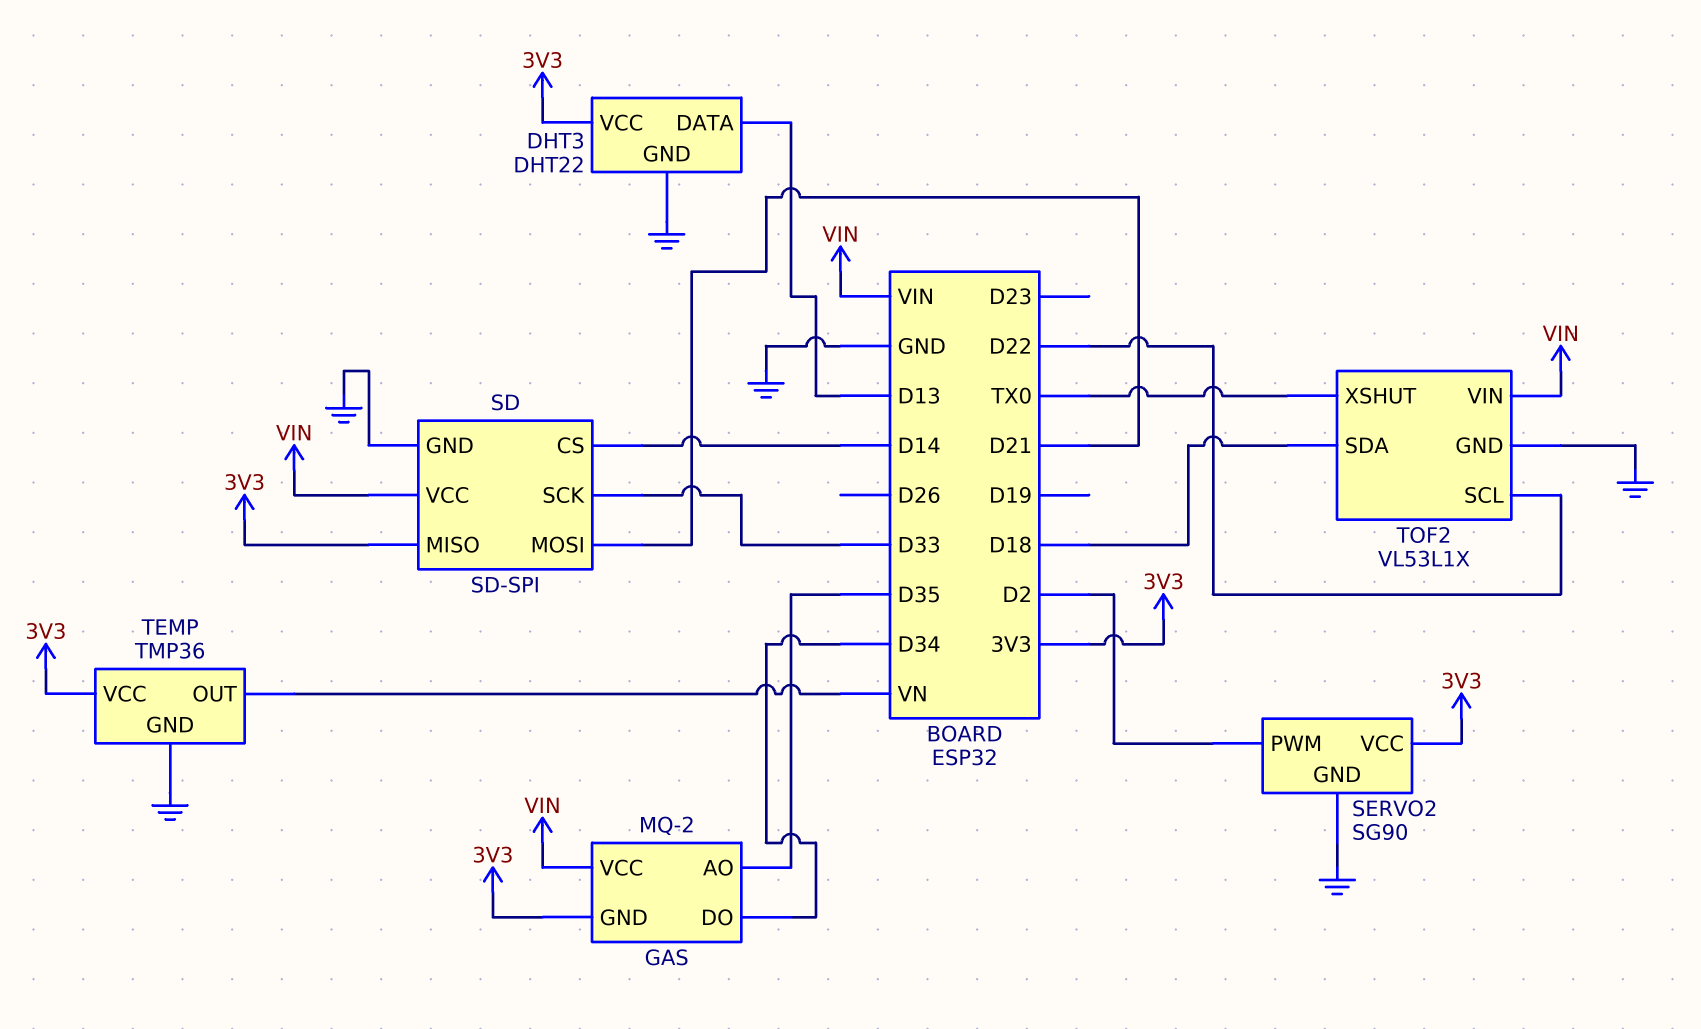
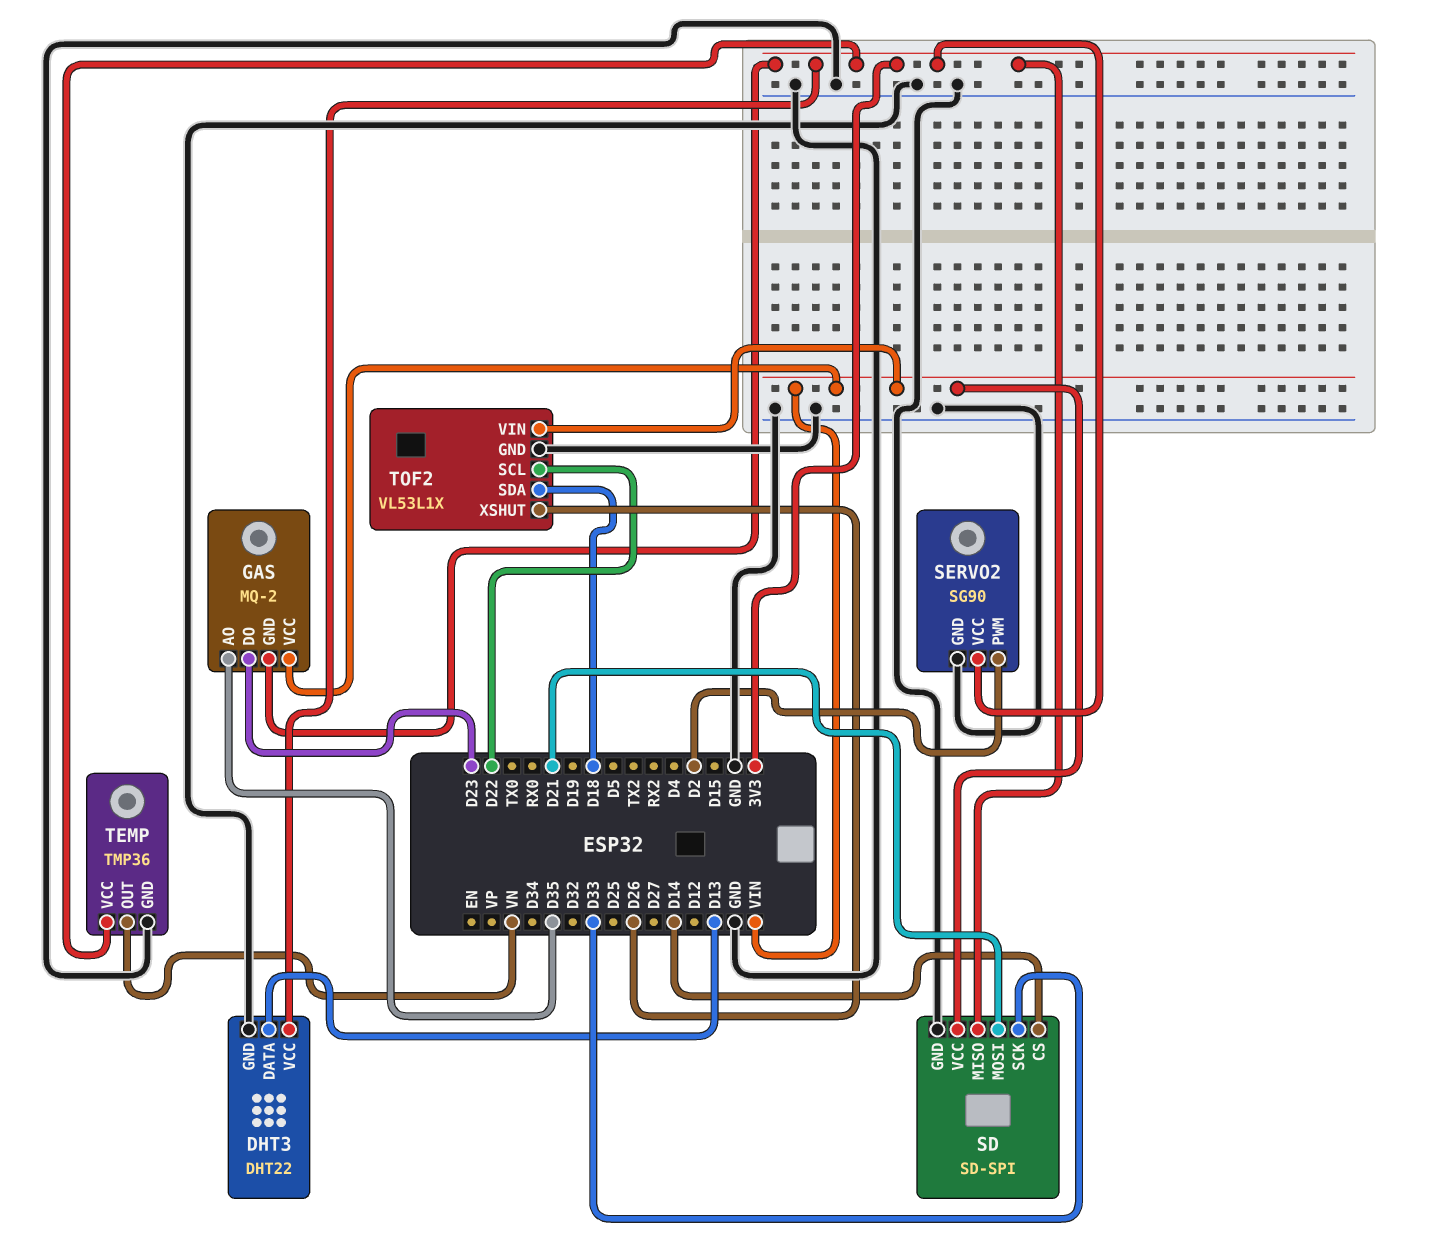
GAS pin DO: D34 -> D23
TOF2 pin XSHUT: TX0 -> D26

